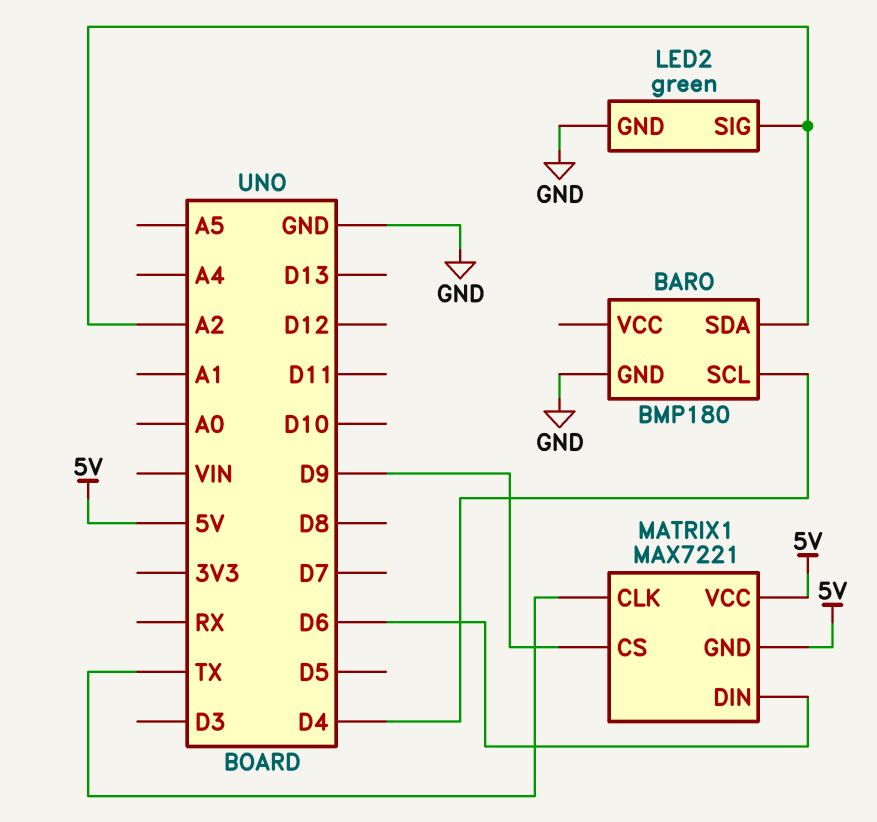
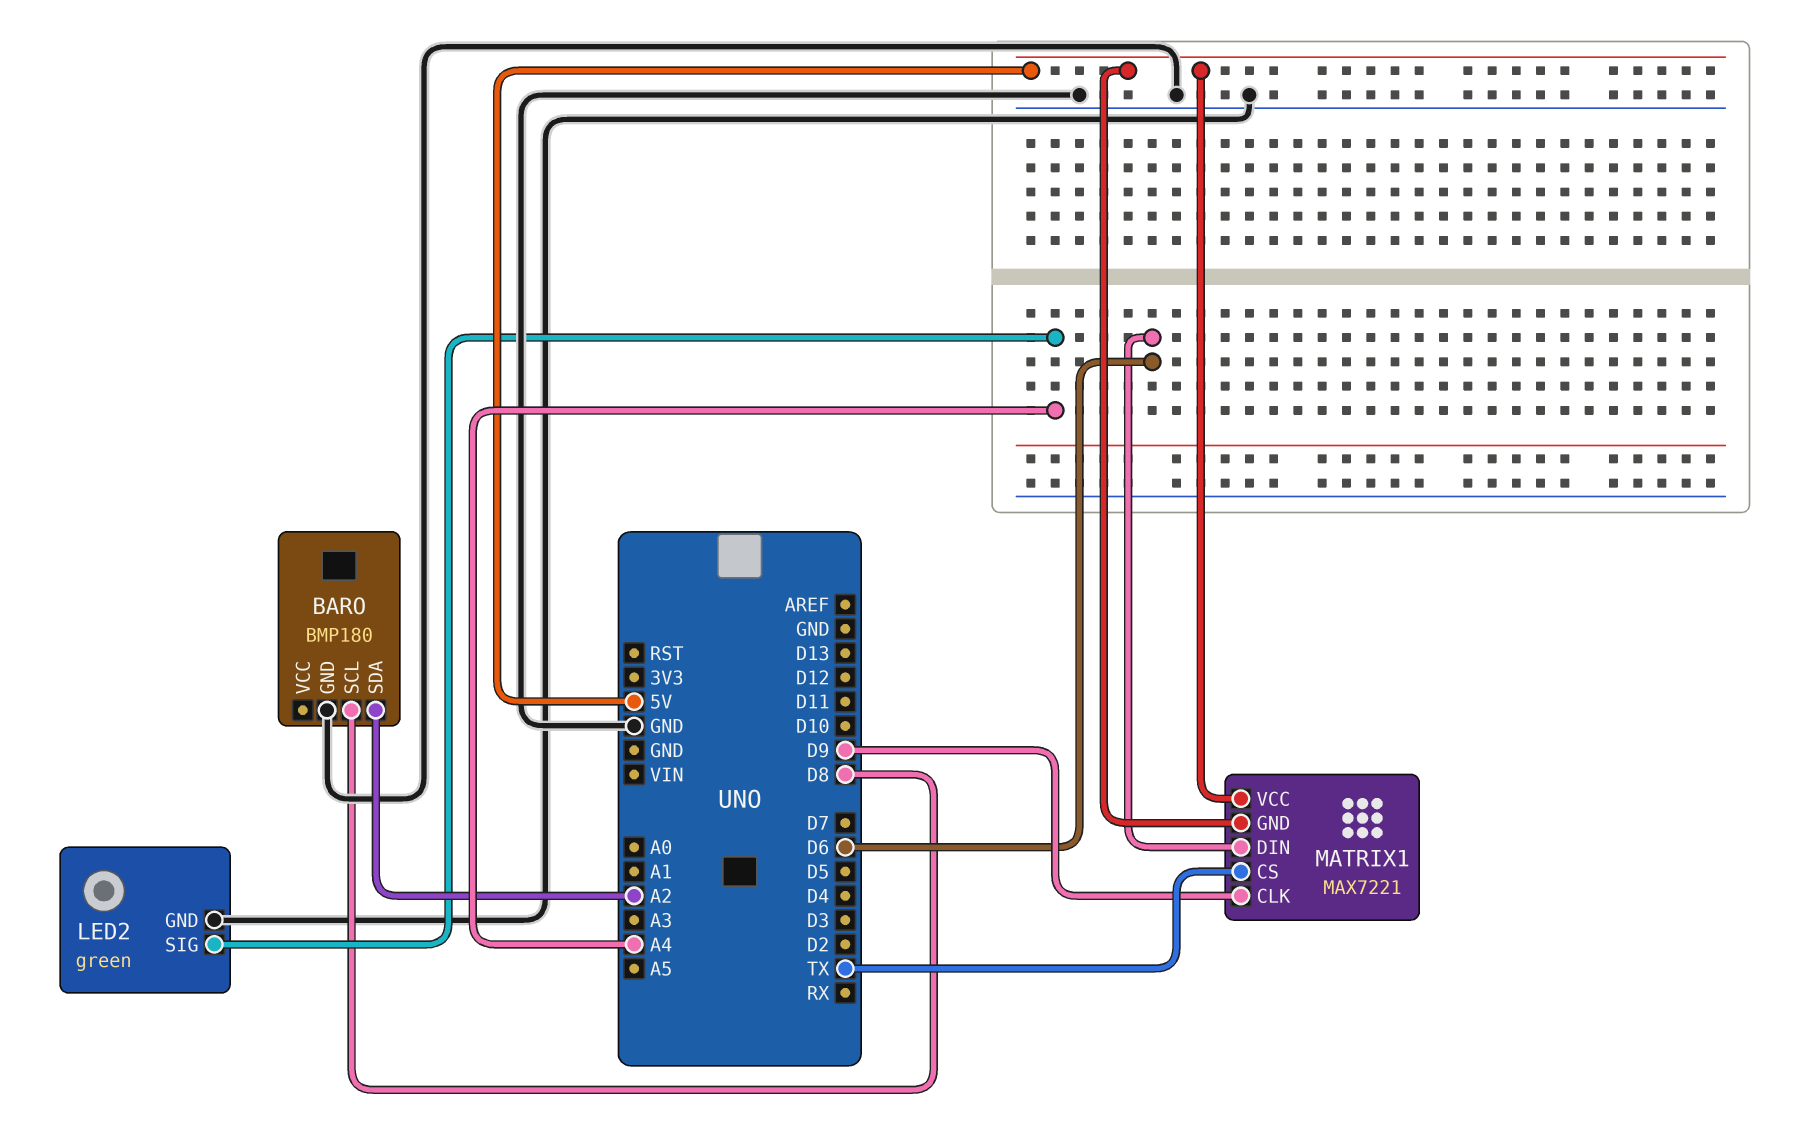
BARO pin SCL: D4 -> D8
LED2 pin SIG: A2 -> A4
MATRIX1 pin CLK: TX -> D9
MATRIX1 pin CS: D9 -> TX

